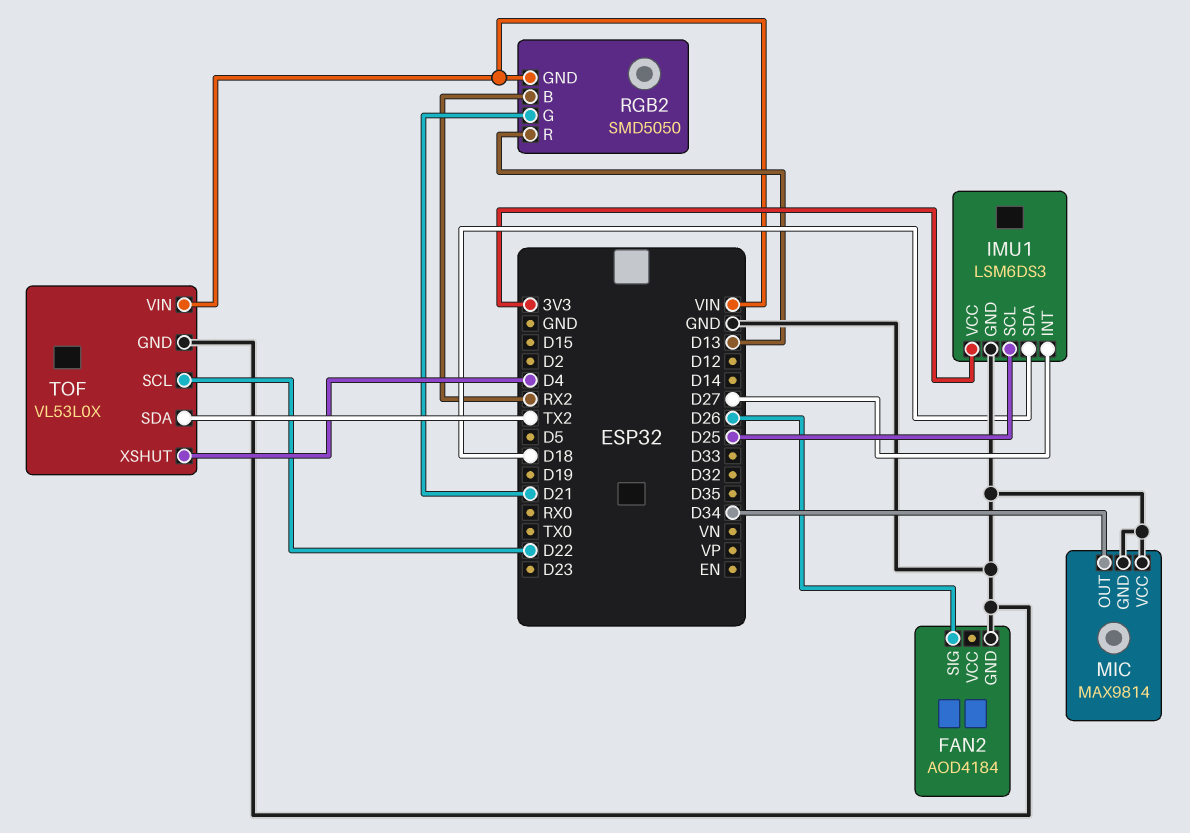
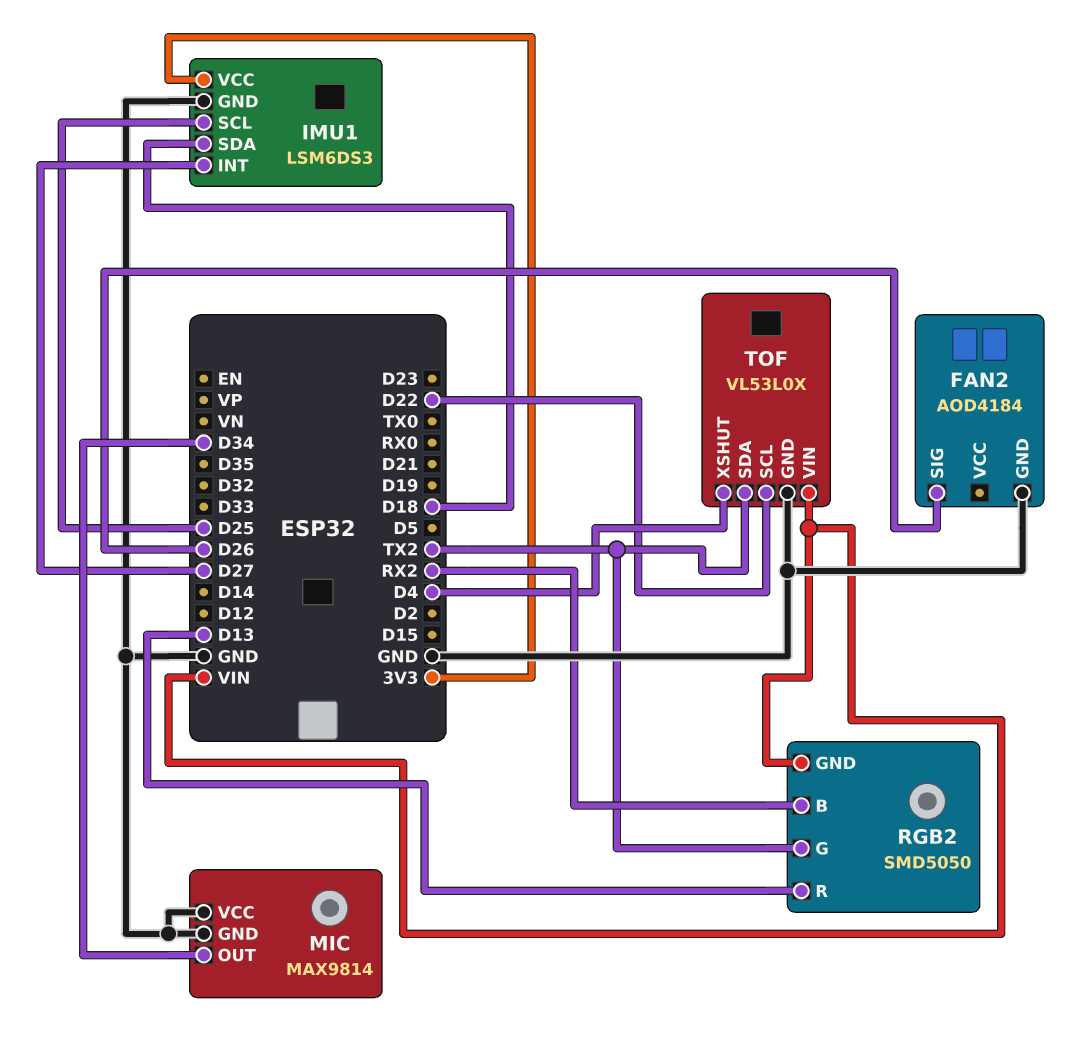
RGB2 pin G: D21 -> TX2

